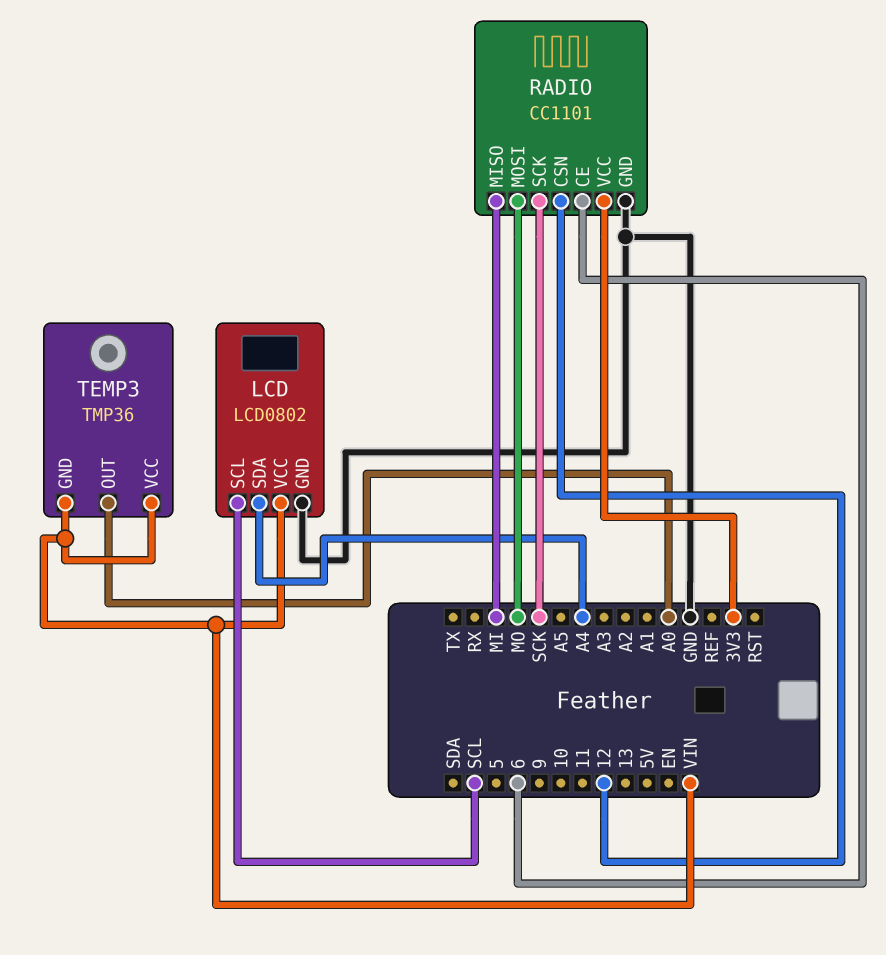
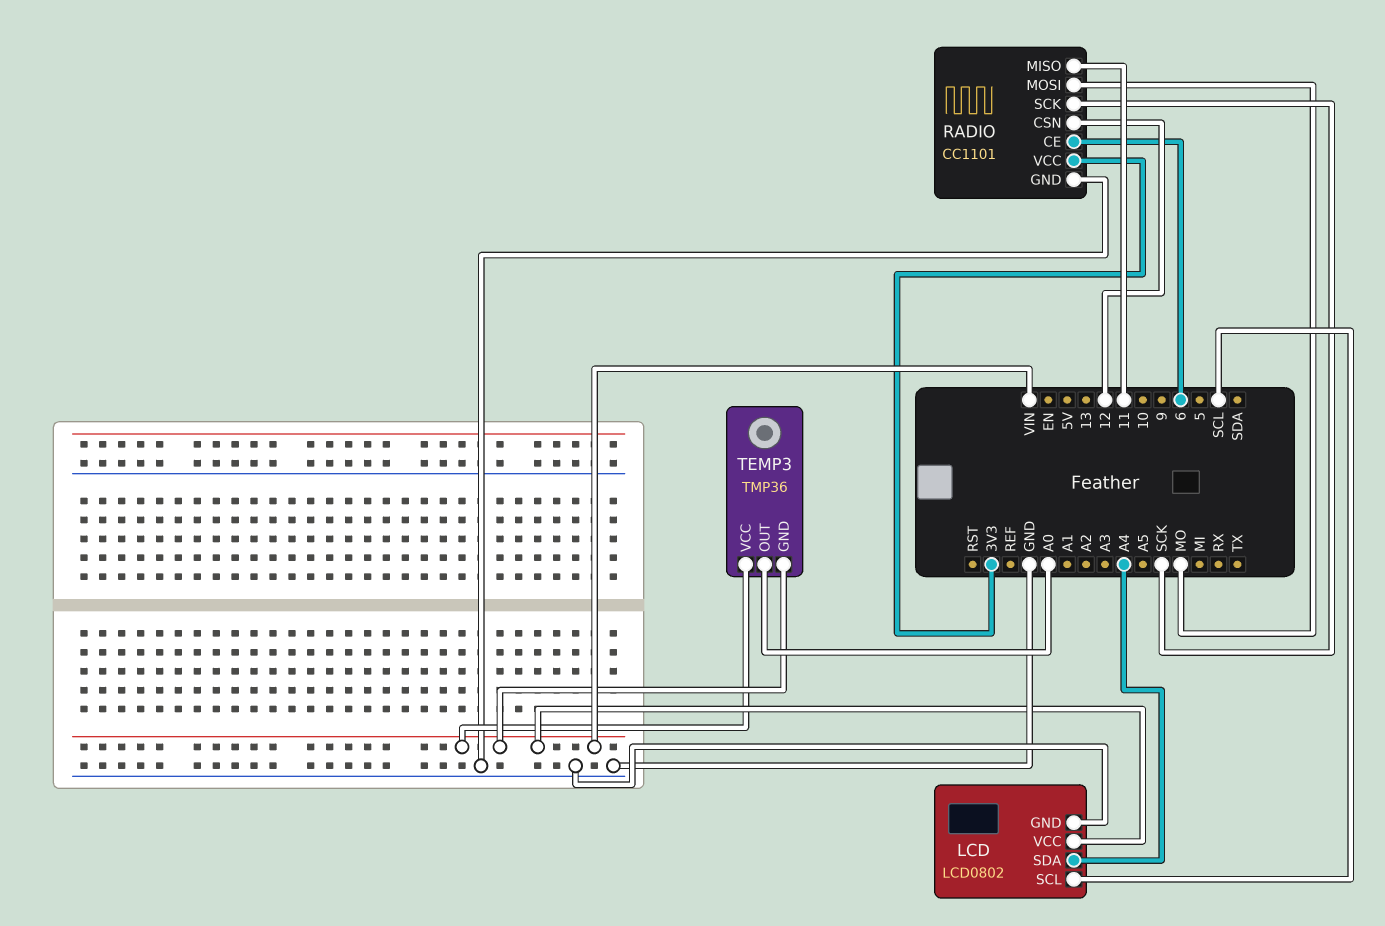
RADIO pin MISO: MI -> 11

